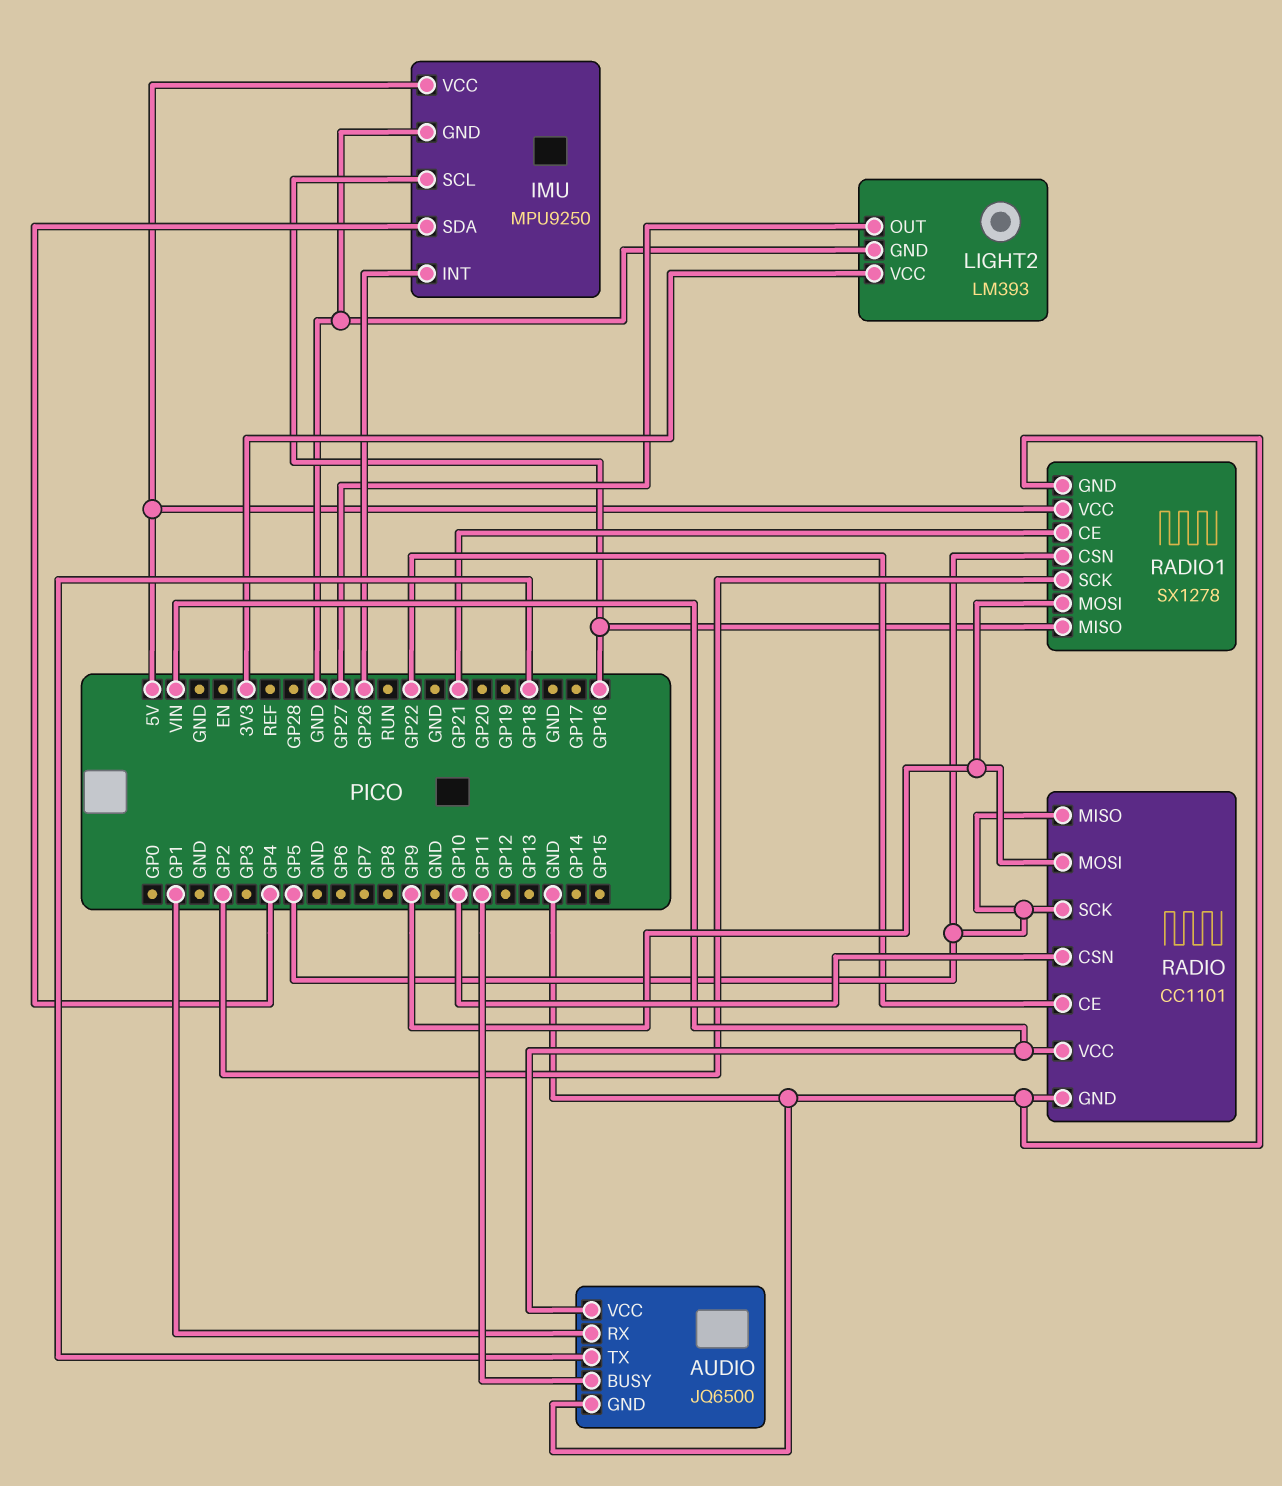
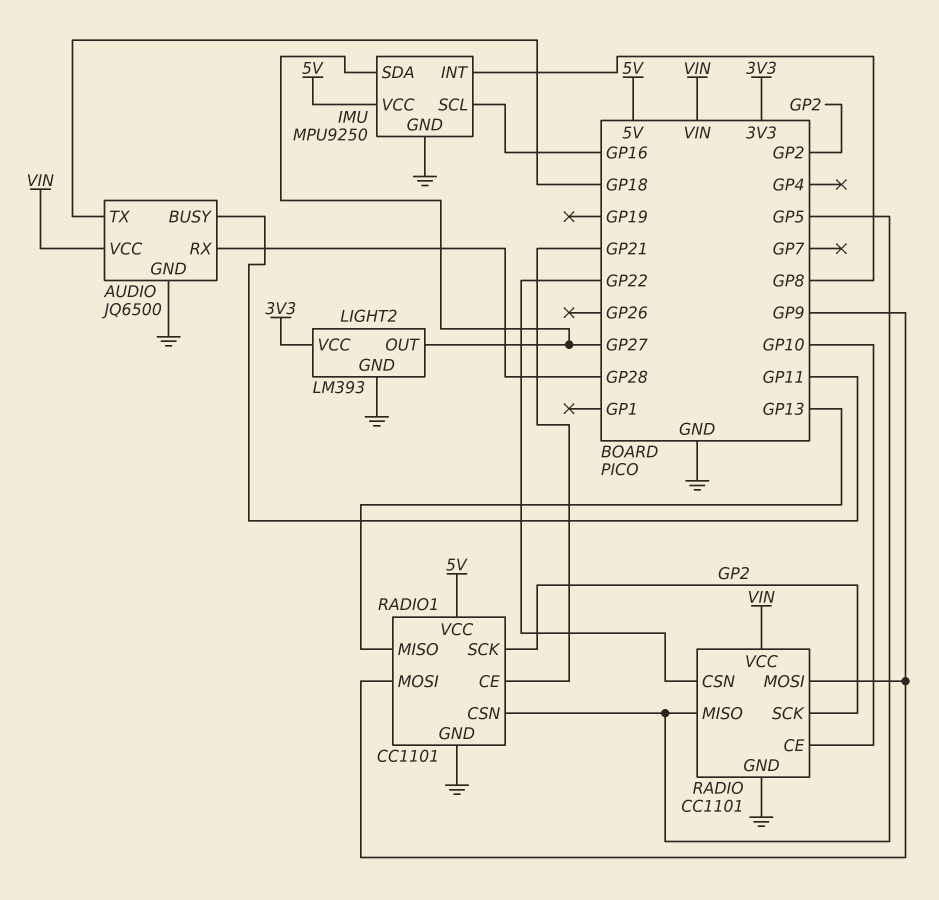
AUDIO pin RX: GP1 -> GP28
IMU pin INT: GP26 -> GP8
IMU pin SDA: GP4 -> GP27
RADIO pin CE: GP22 -> GP10
RADIO pin CSN: GP10 -> GP22
RADIO pin SCK: GP5 -> GP2
RADIO1: SX1278 -> CC1101
RADIO1 pin MISO: GP16 -> GP13

